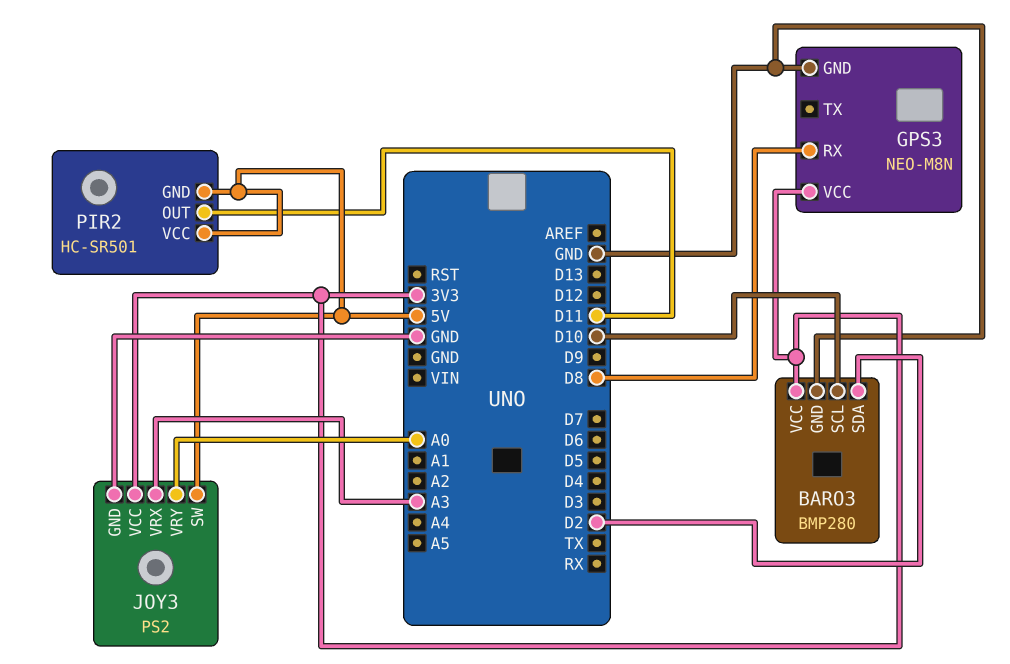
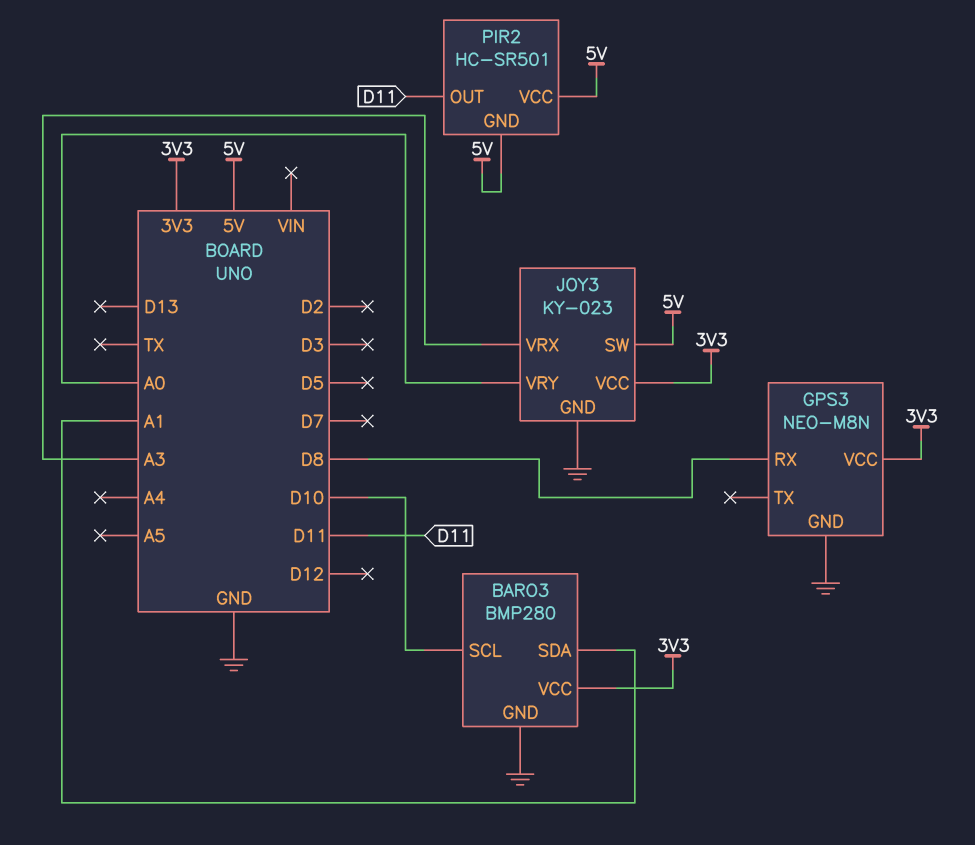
BARO3 pin SDA: D2 -> A1
JOY3: PS2 -> KY-023

